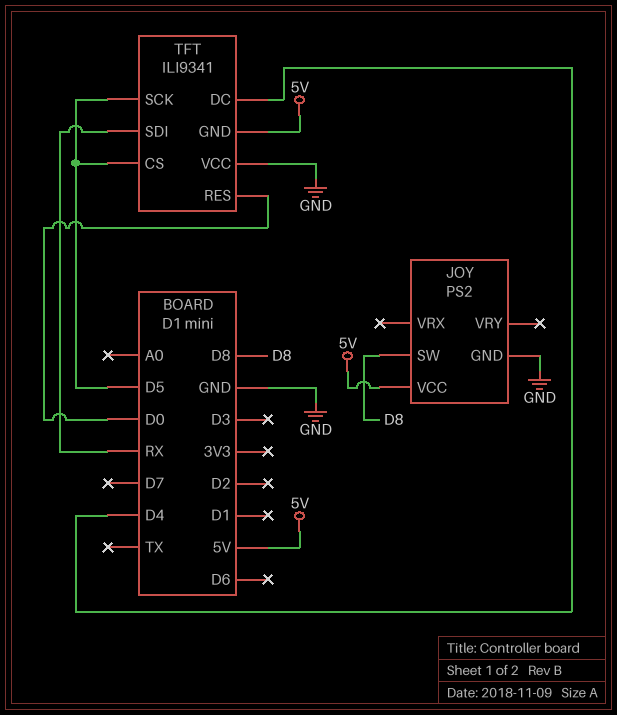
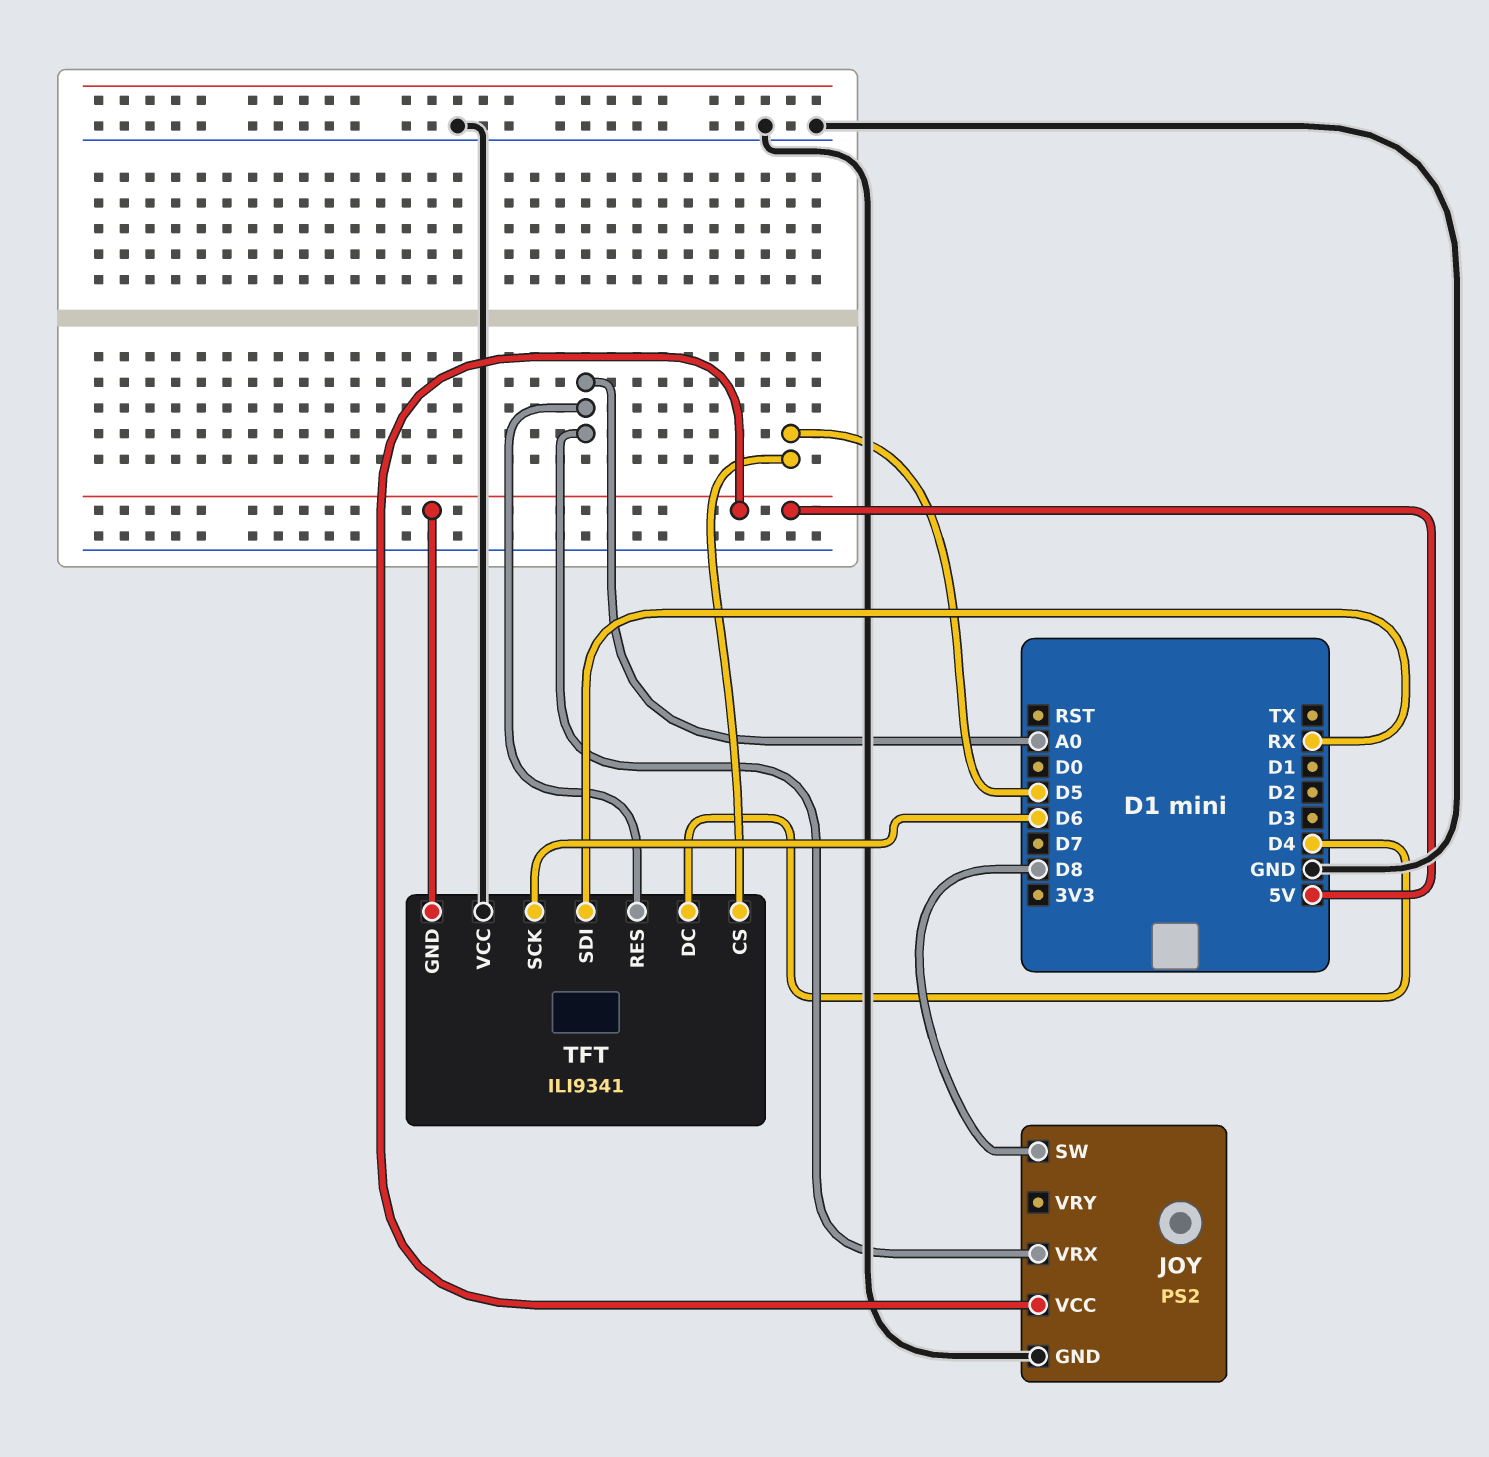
JOY pin VRX: none -> A0
TFT pin RES: D0 -> A0
TFT pin SCK: D5 -> D6

